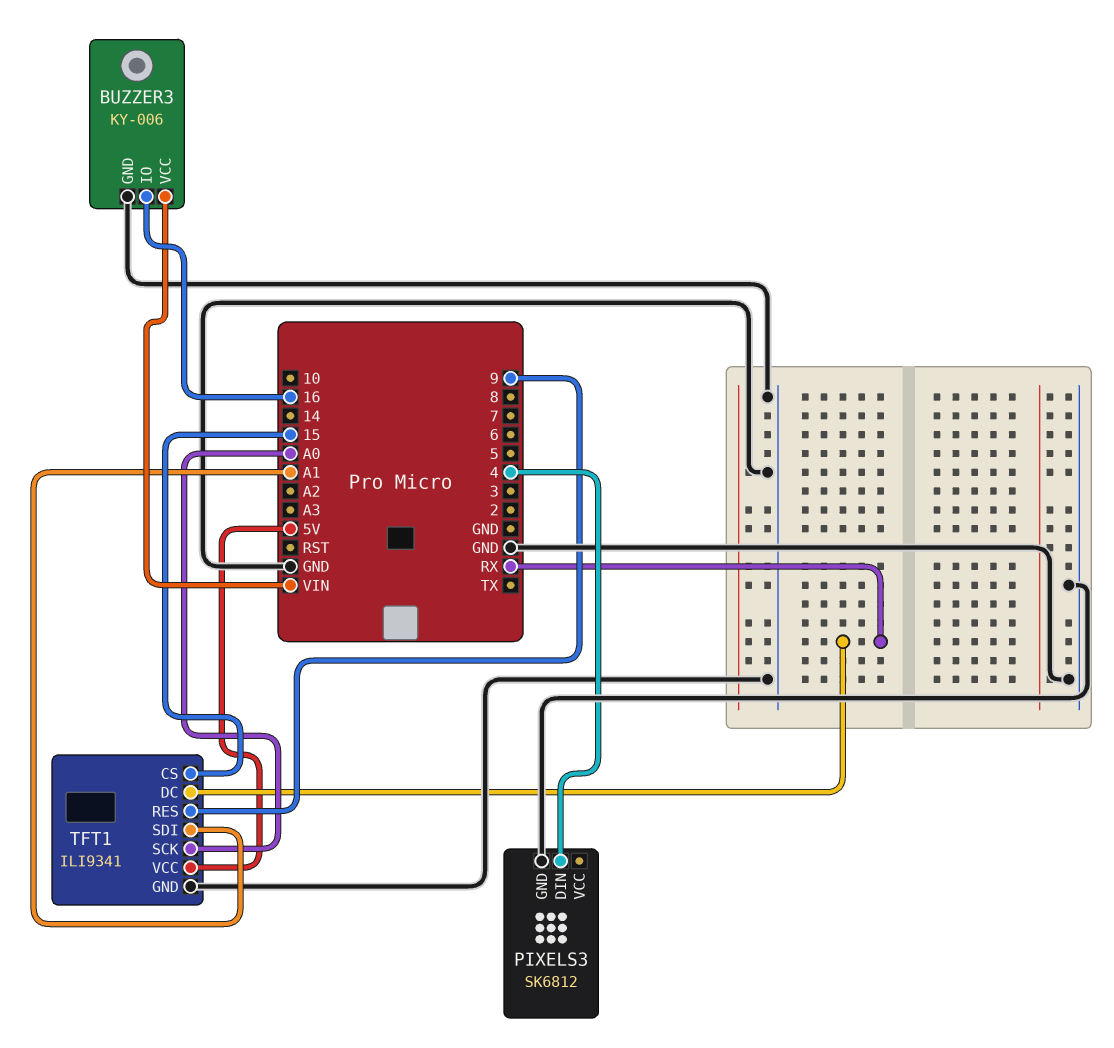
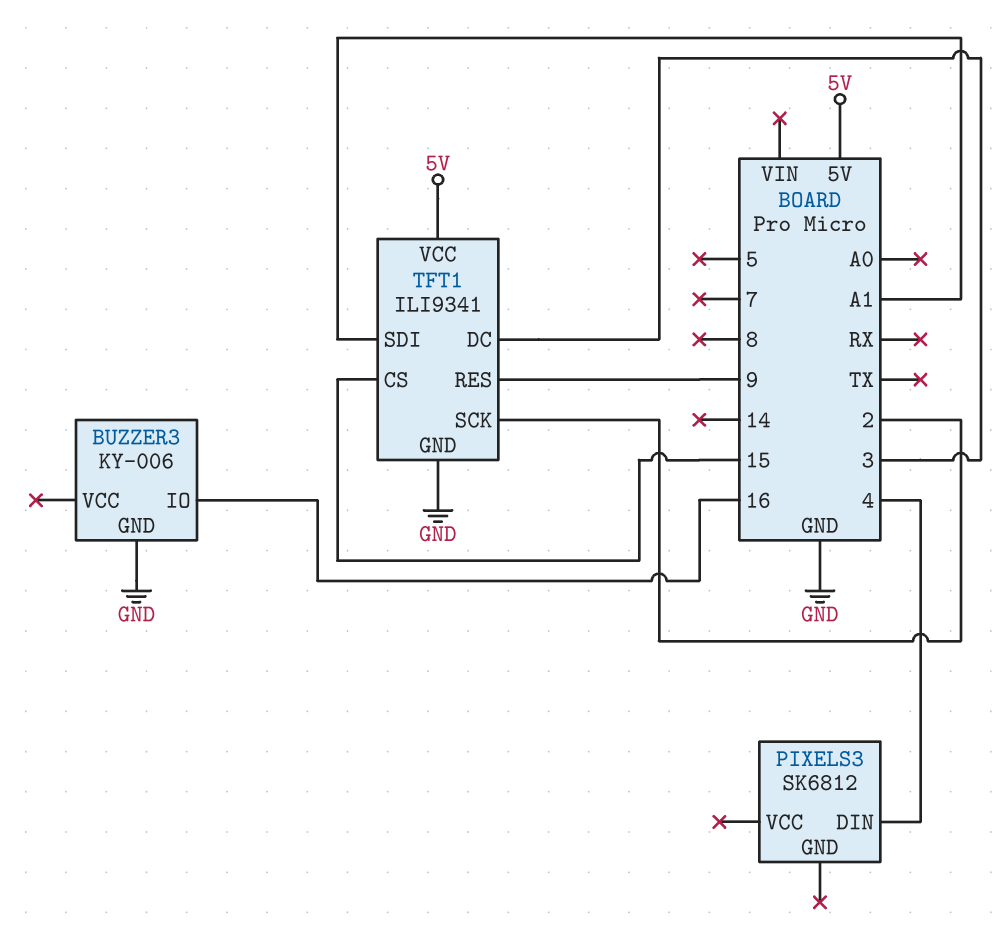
BUZZER3 pin VCC: VIN -> none
PIXELS3 pin GND: GND -> none
TFT1 pin DC: RX -> 3
TFT1 pin SCK: A0 -> 2

